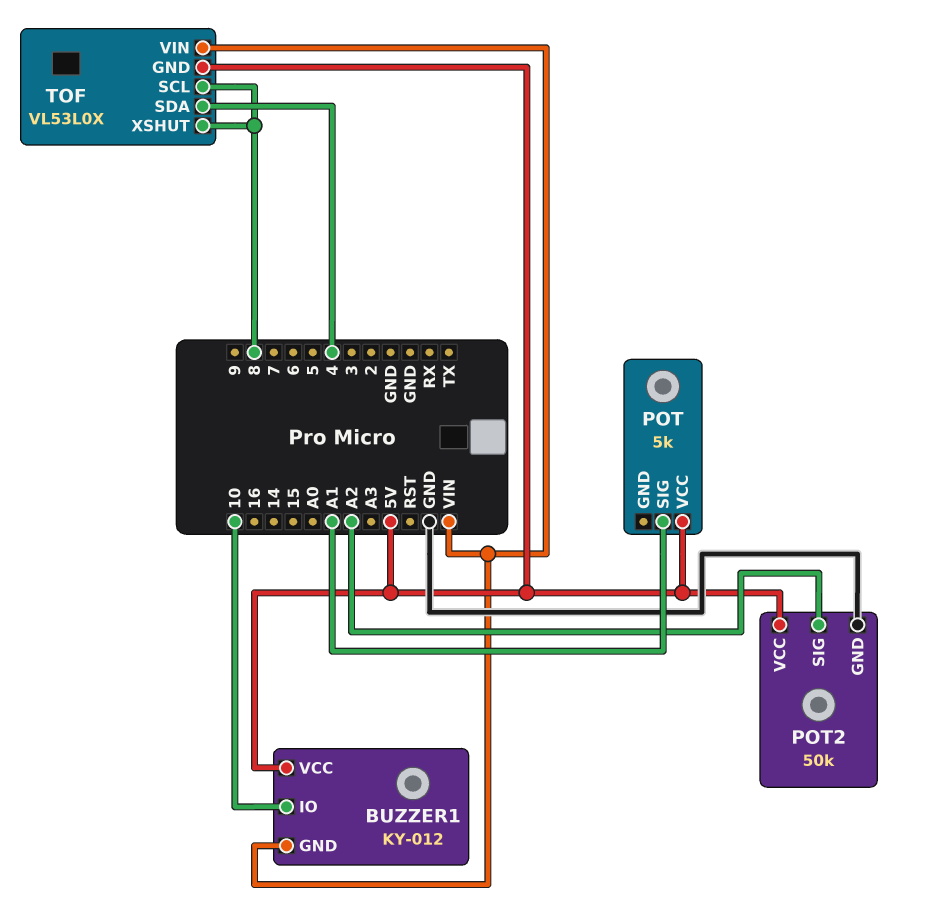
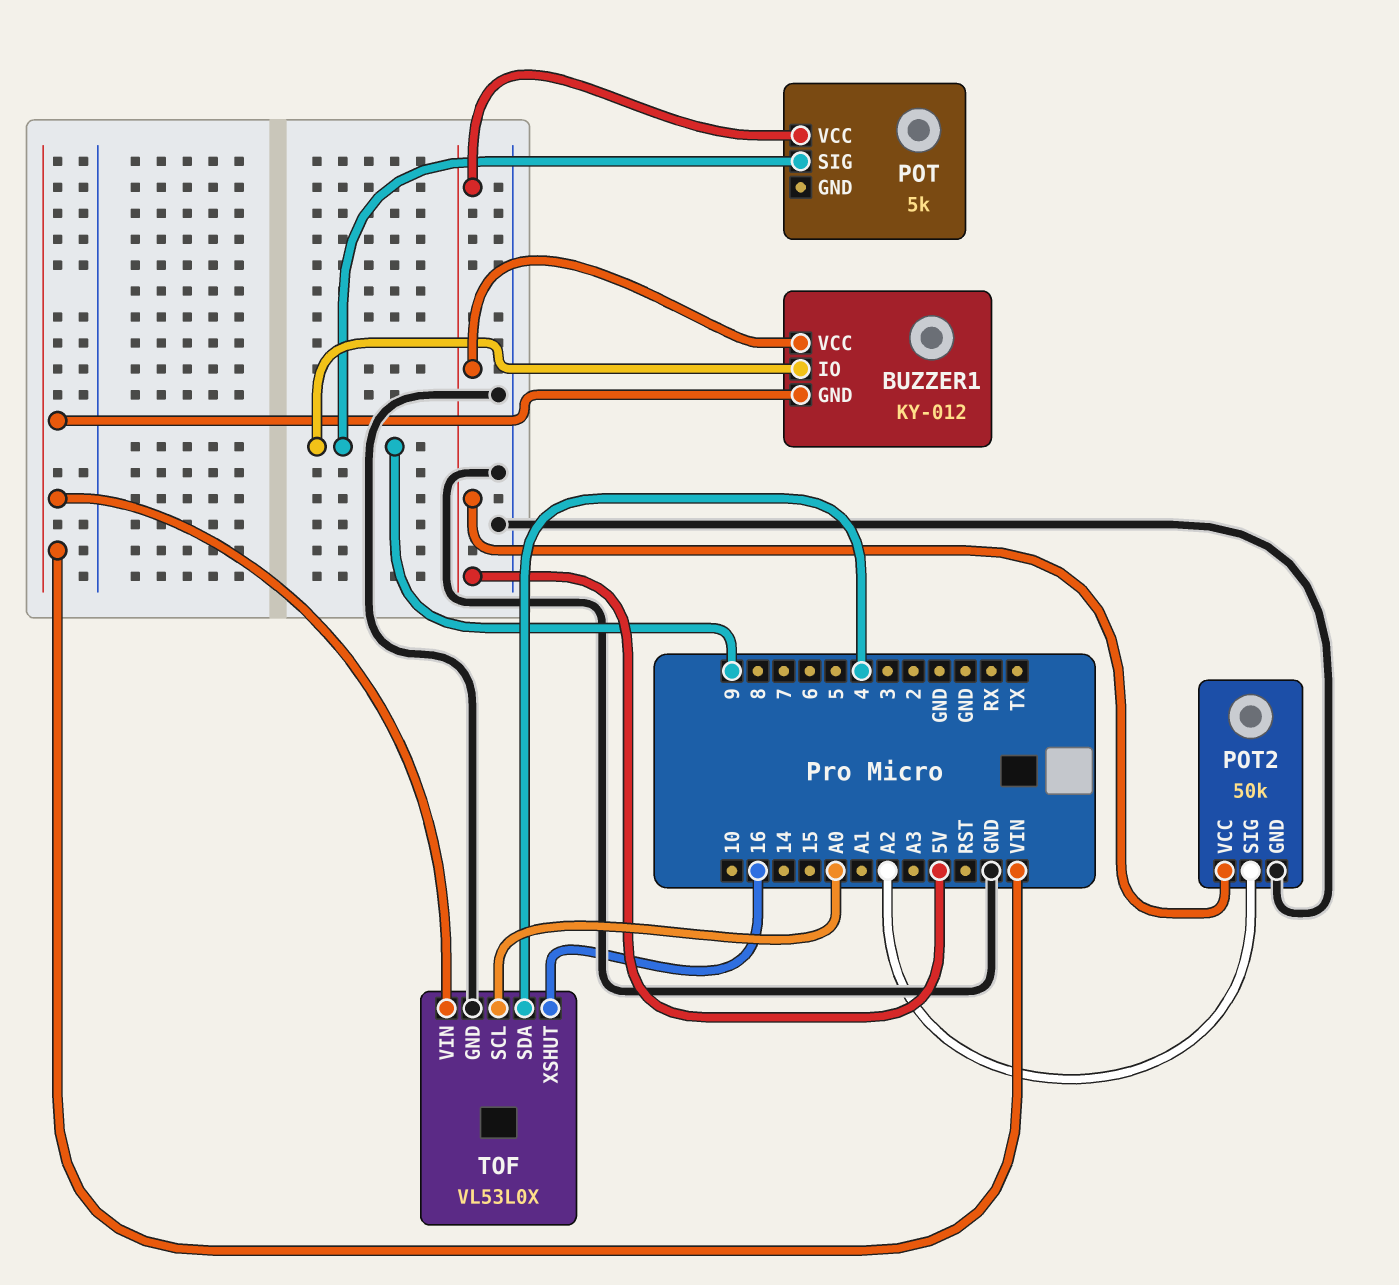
BUZZER1 pin IO: 10 -> 9
POT pin SIG: A1 -> 9
TOF pin GND: 5V -> GND
TOF pin SCL: 8 -> A0
TOF pin XSHUT: 8 -> 16

